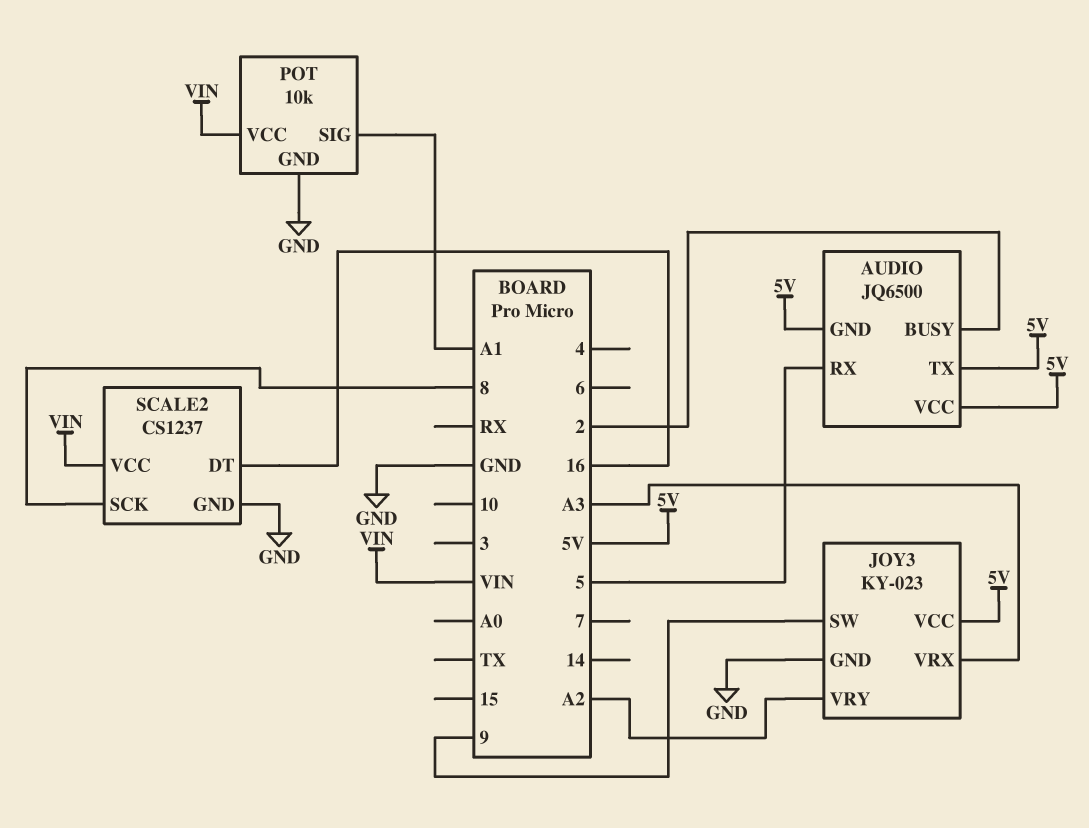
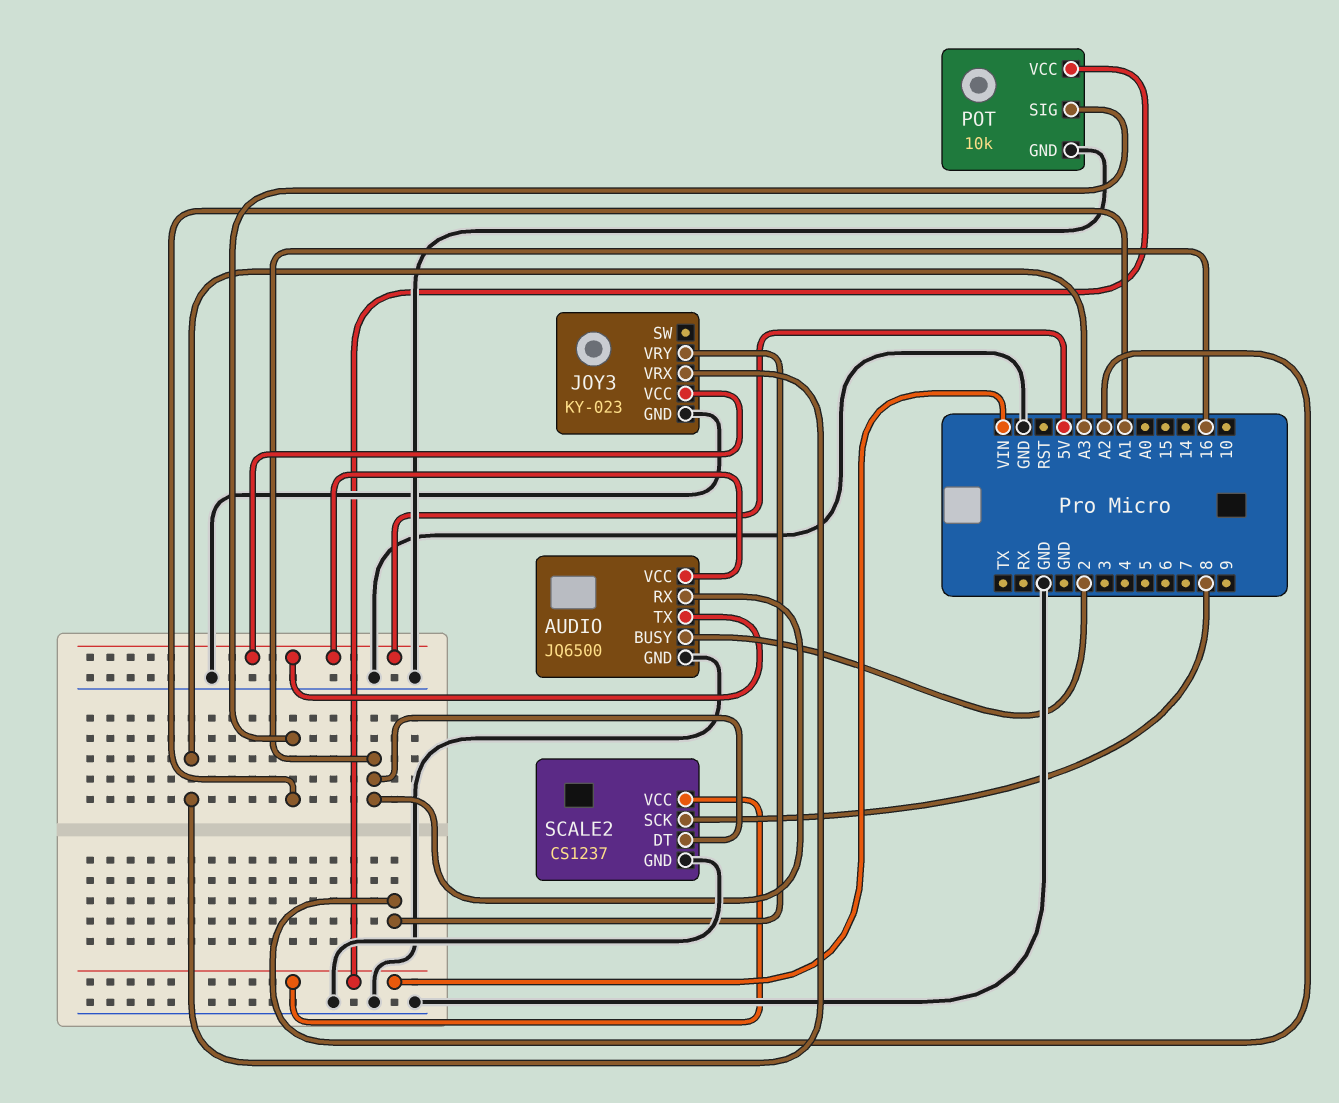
AUDIO pin GND: 5V -> GND
AUDIO pin RX: 5 -> 16
JOY3 pin SW: 9 -> none

